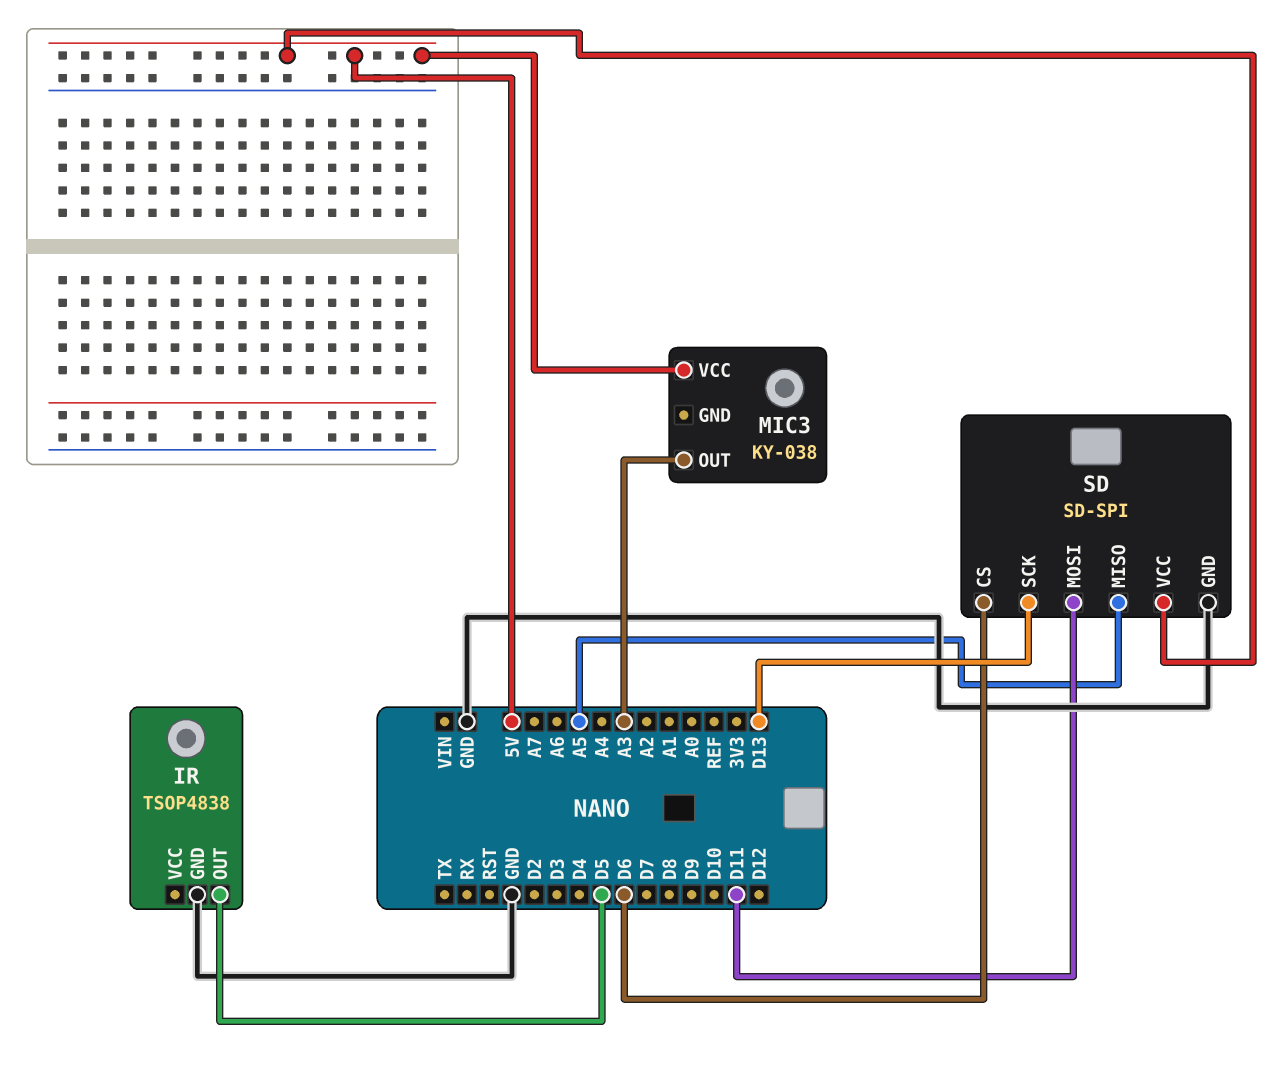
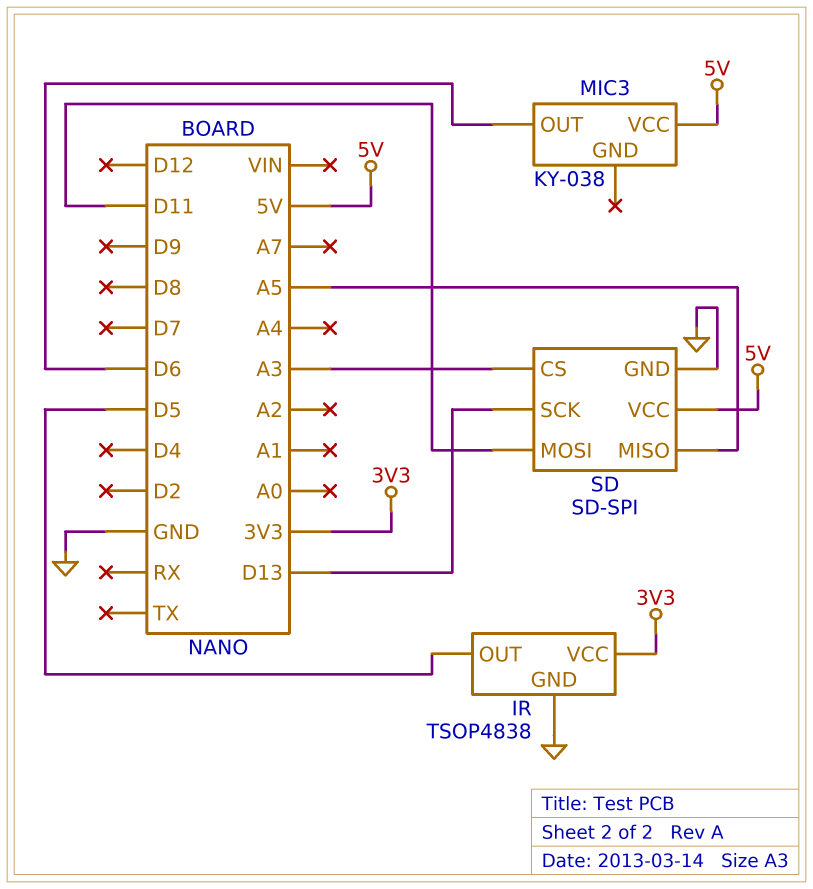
IR pin VCC: none -> 3V3
MIC3 pin OUT: A3 -> D6
SD pin CS: D6 -> A3

